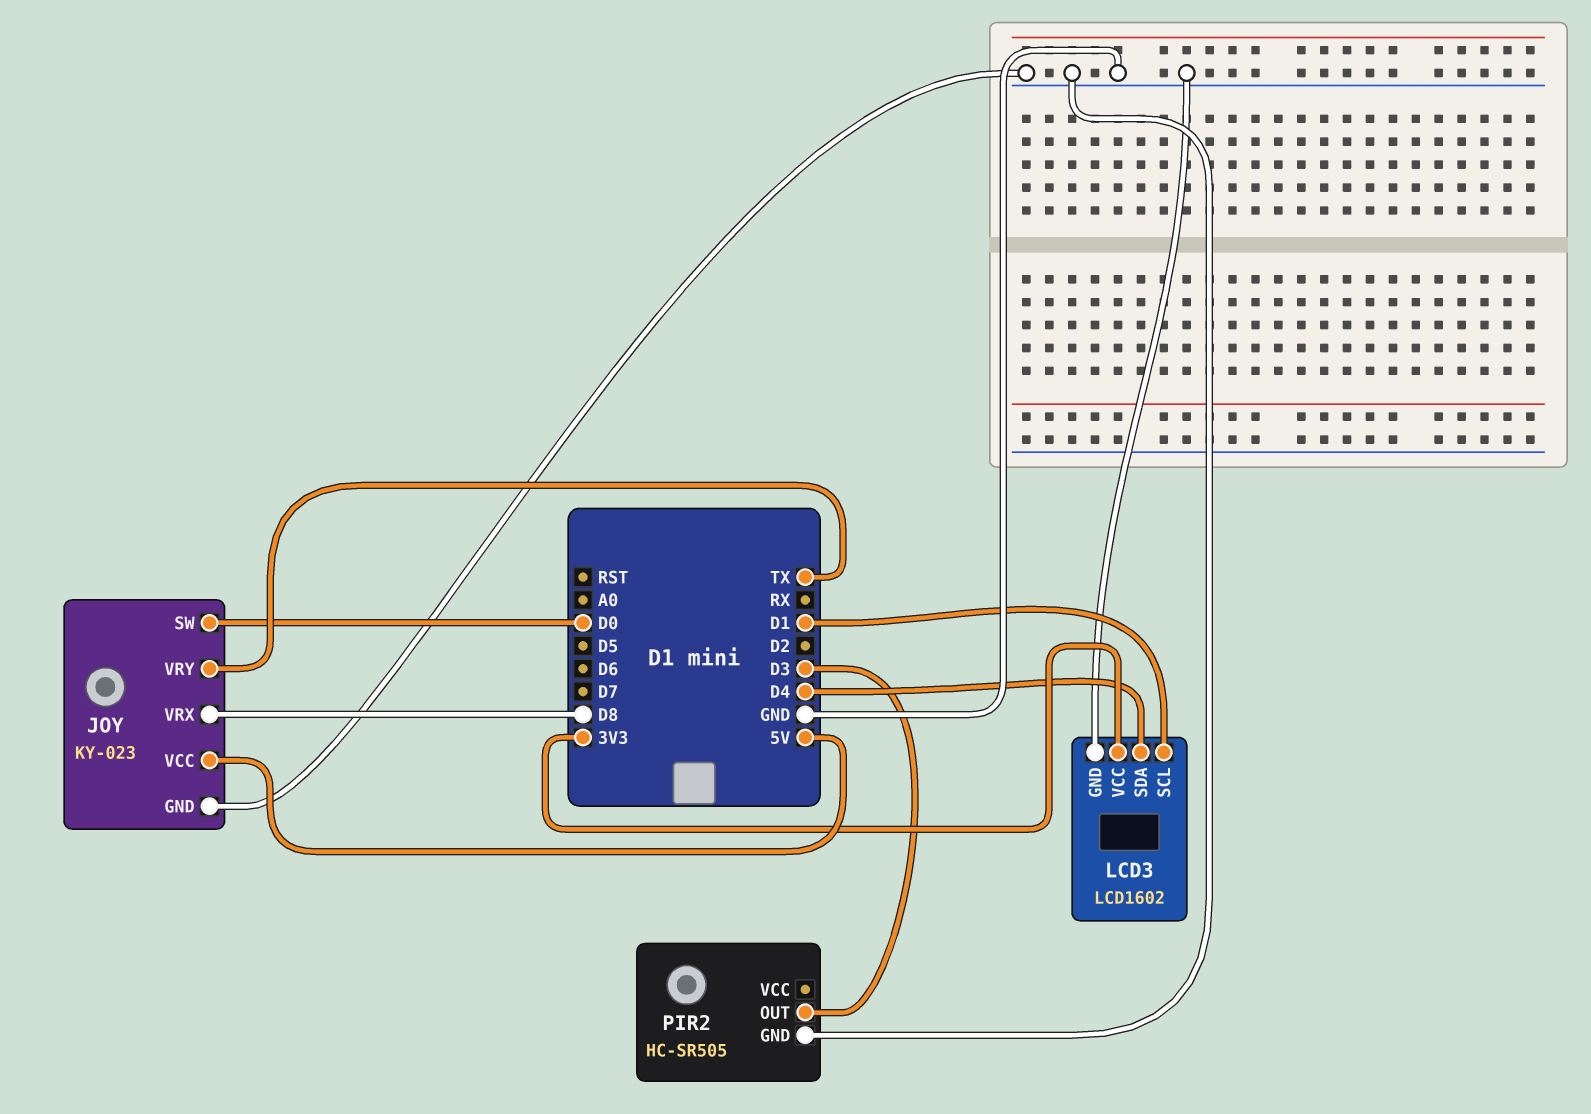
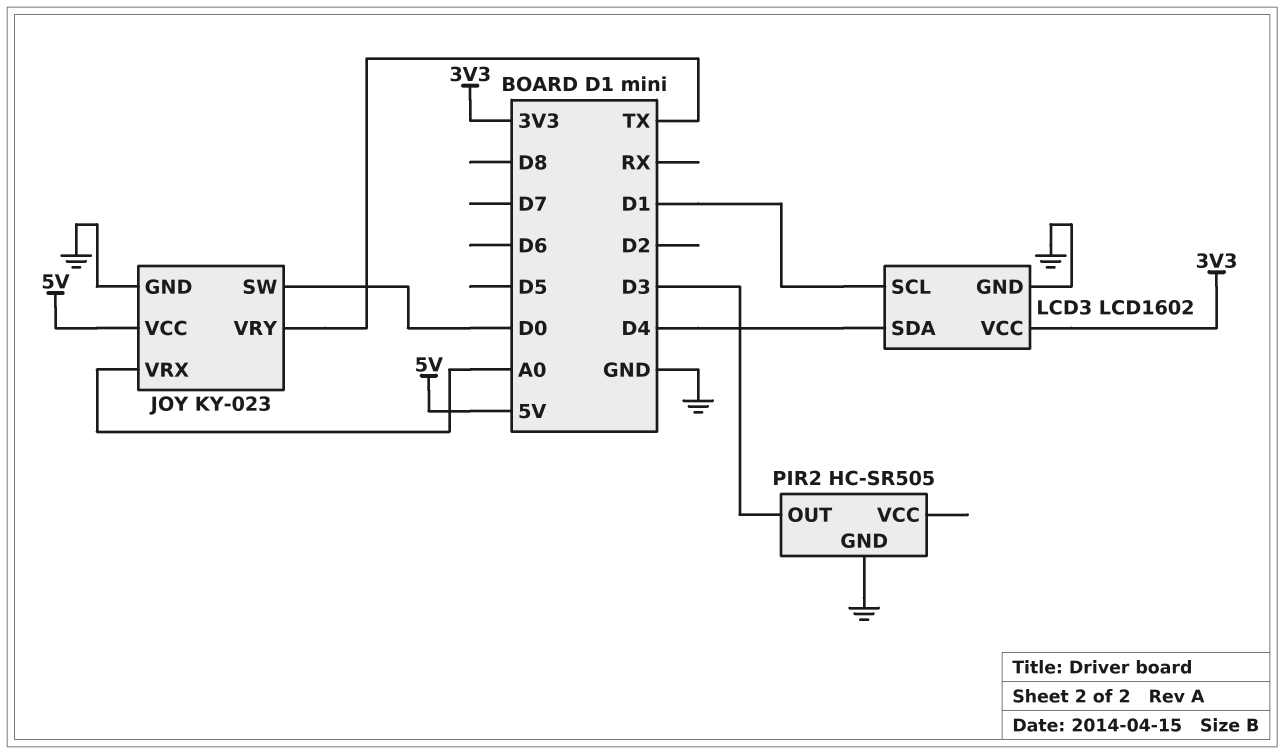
JOY pin VRX: D8 -> A0

